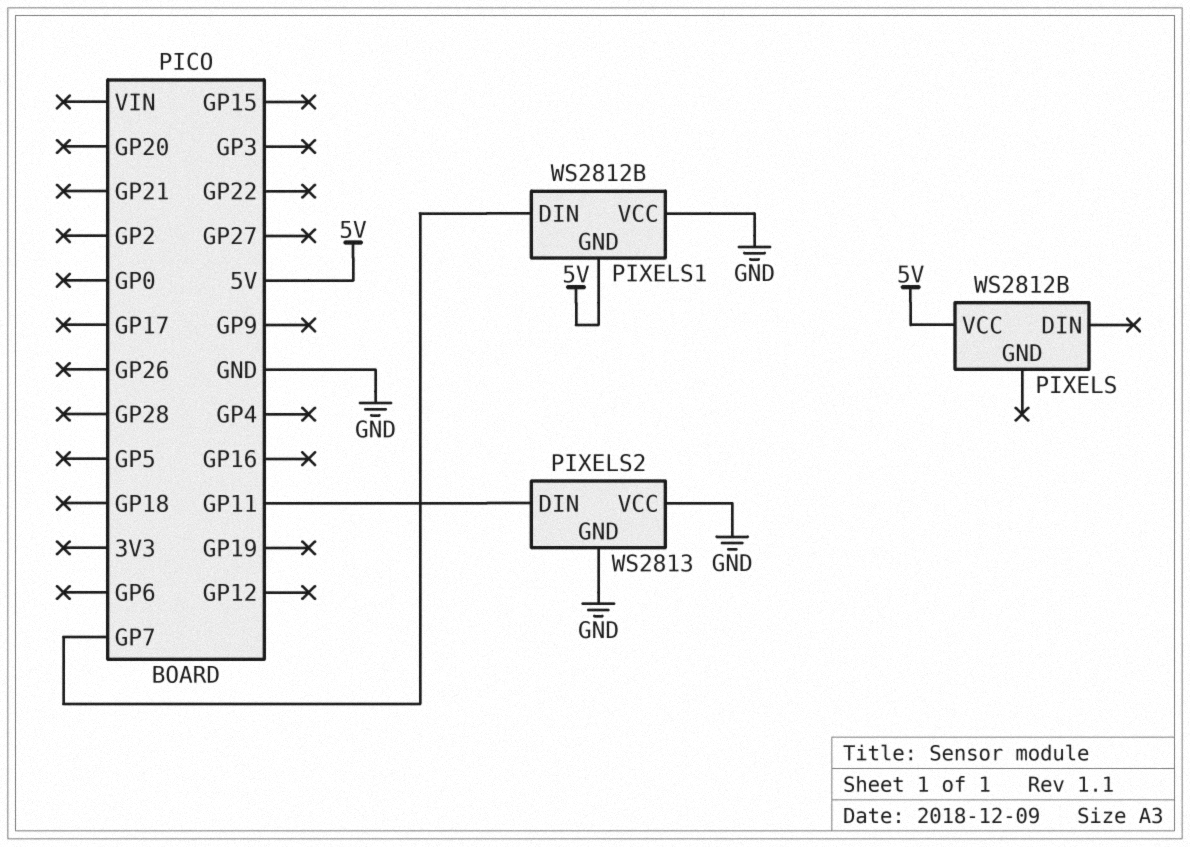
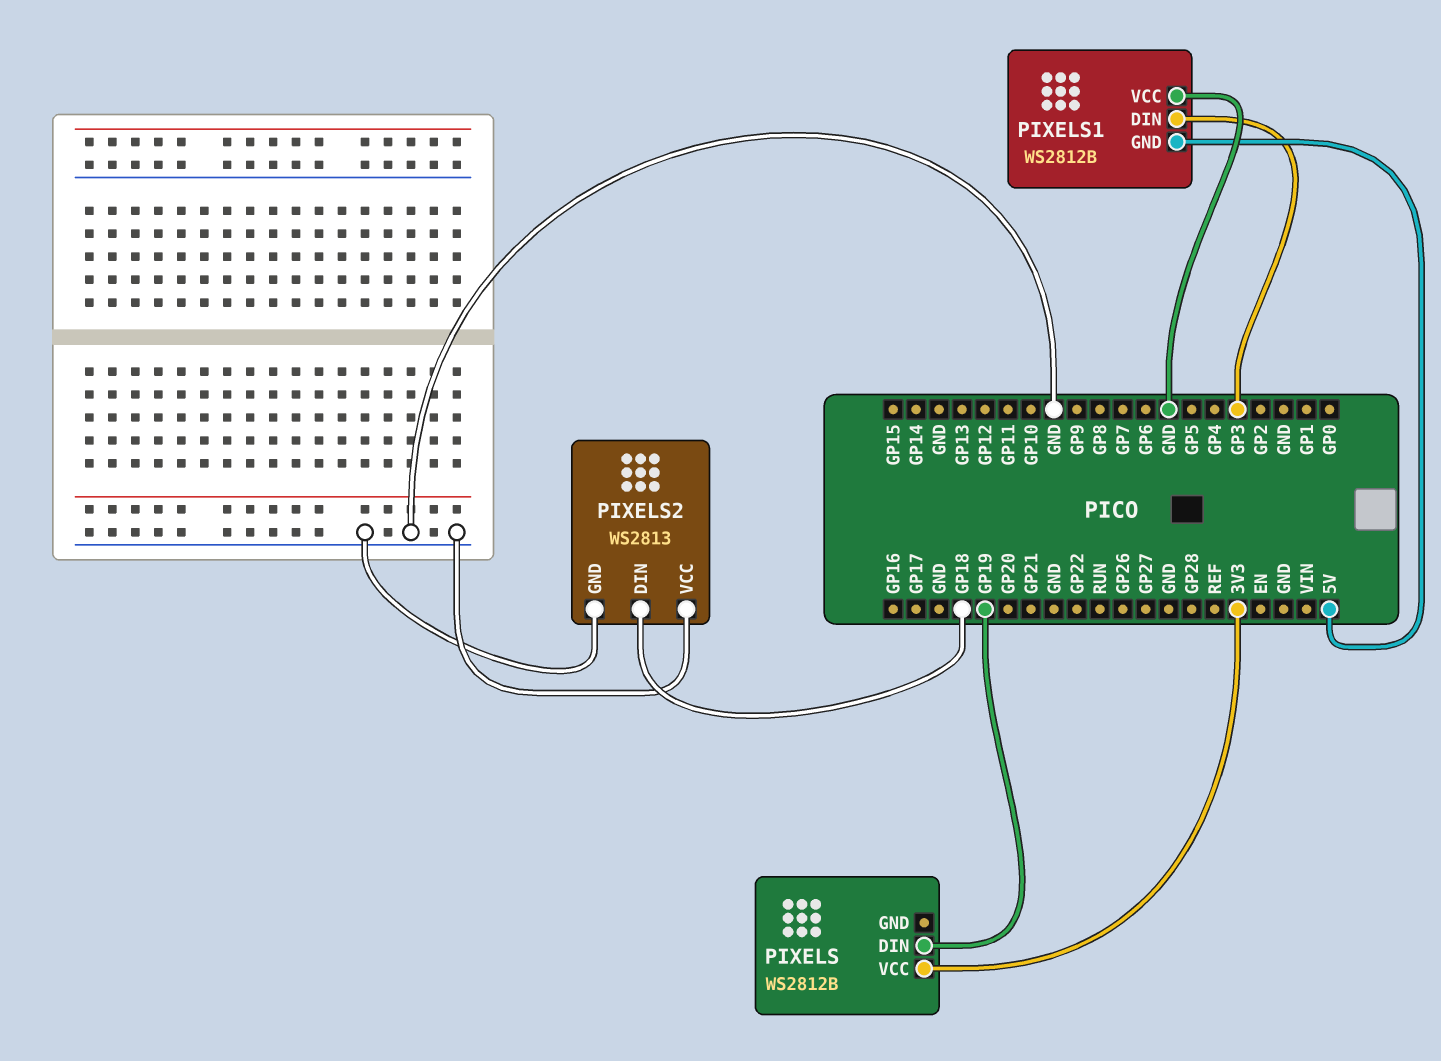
PIXELS pin DIN: none -> GP19
PIXELS pin VCC: 5V -> 3V3
PIXELS1 pin DIN: GP7 -> GP3
PIXELS2 pin DIN: GP11 -> GP18

